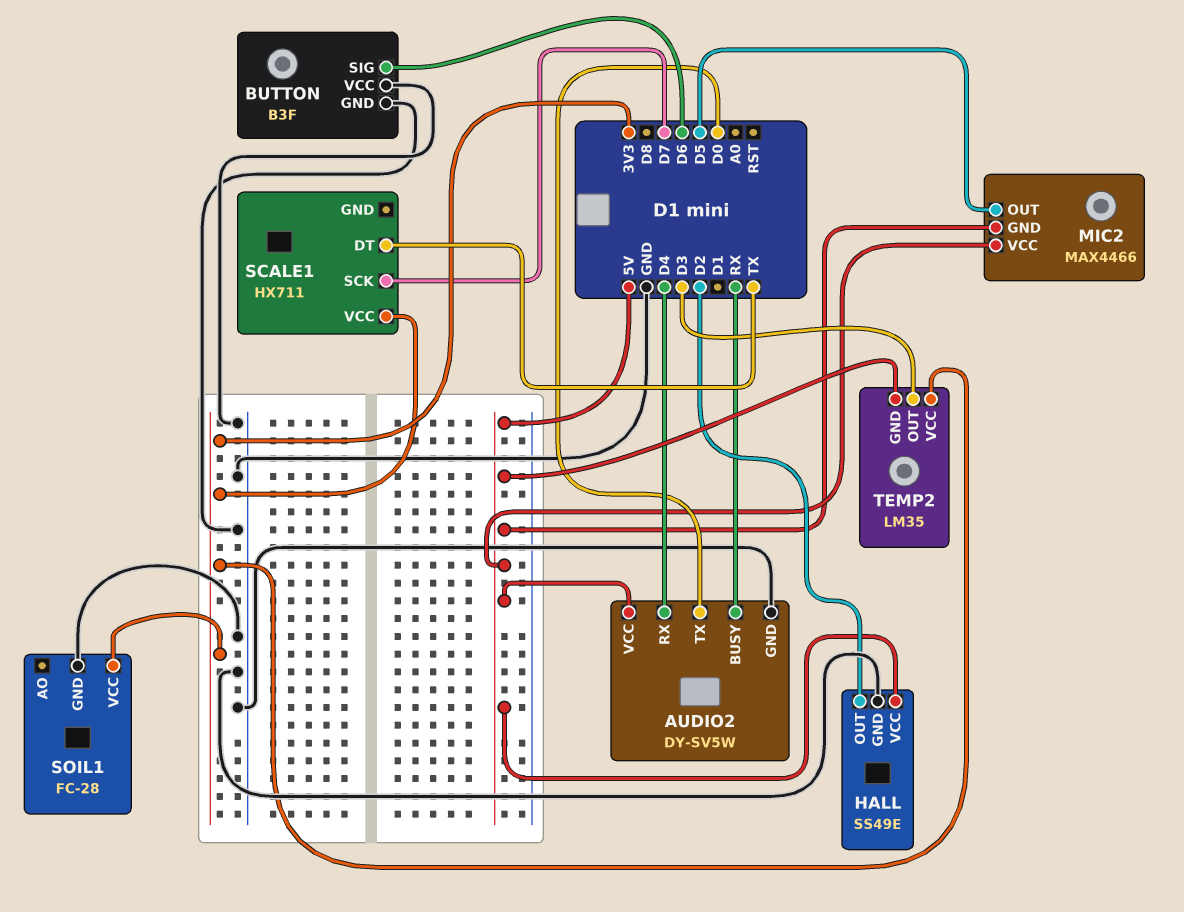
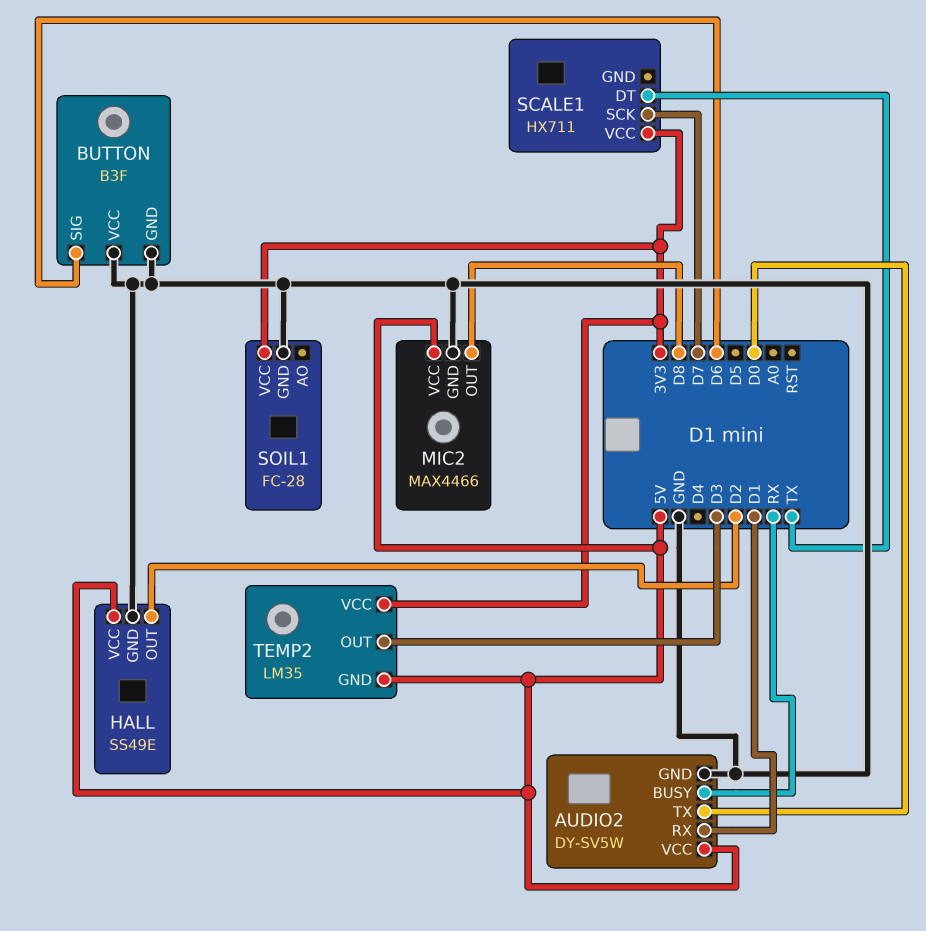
AUDIO2 pin RX: D4 -> D1
MIC2 pin GND: 5V -> GND
MIC2 pin OUT: D5 -> D8

